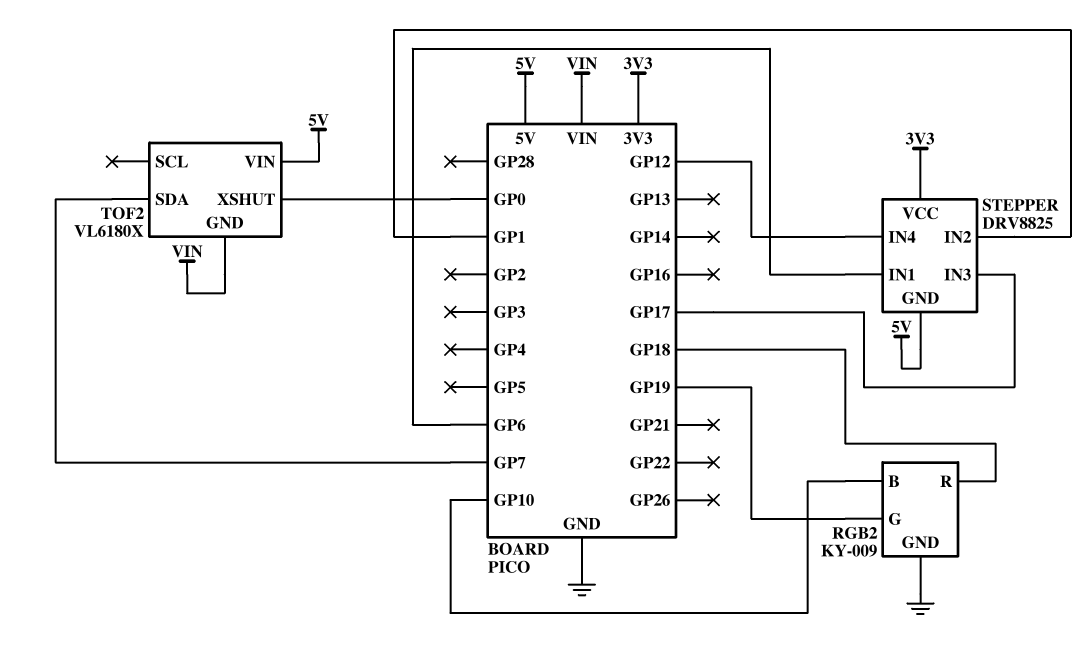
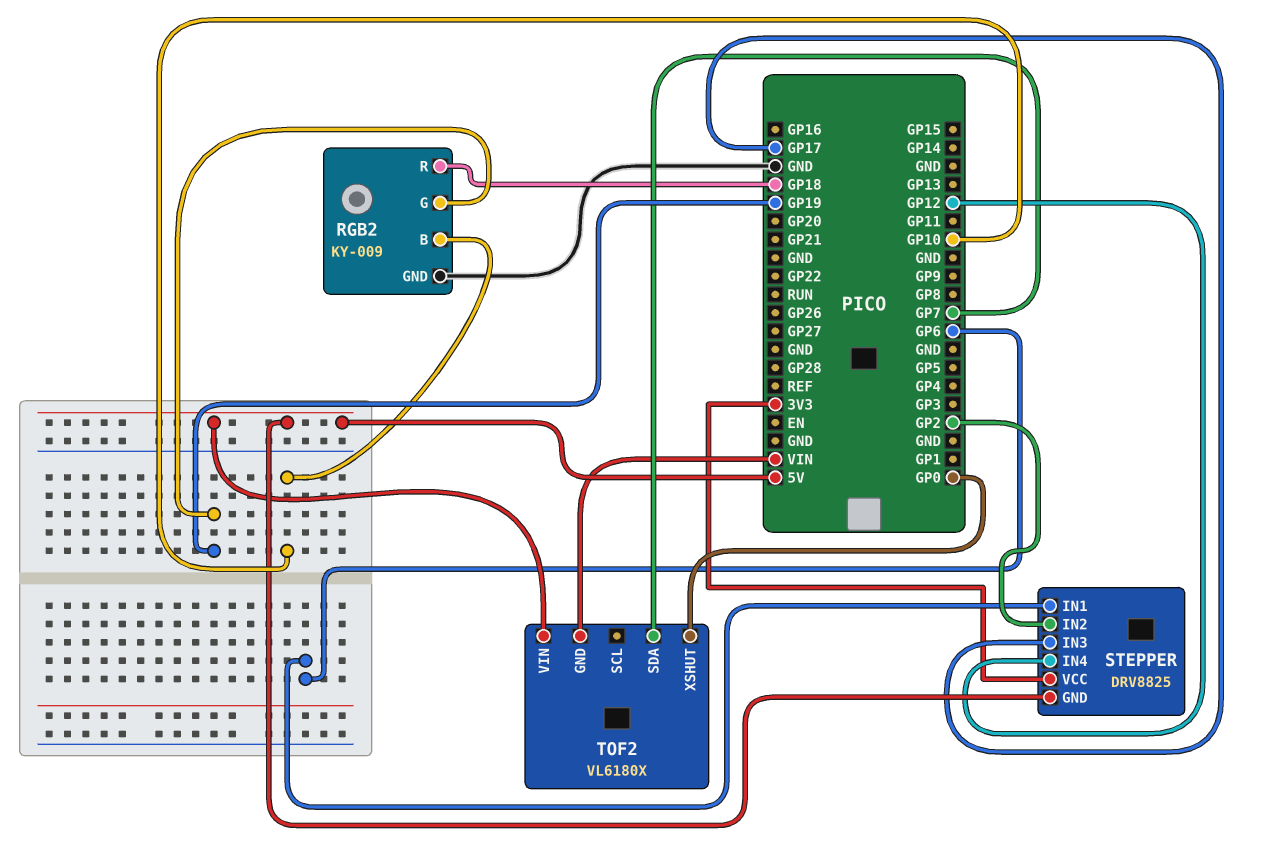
STEPPER pin IN2: GP1 -> GP2

